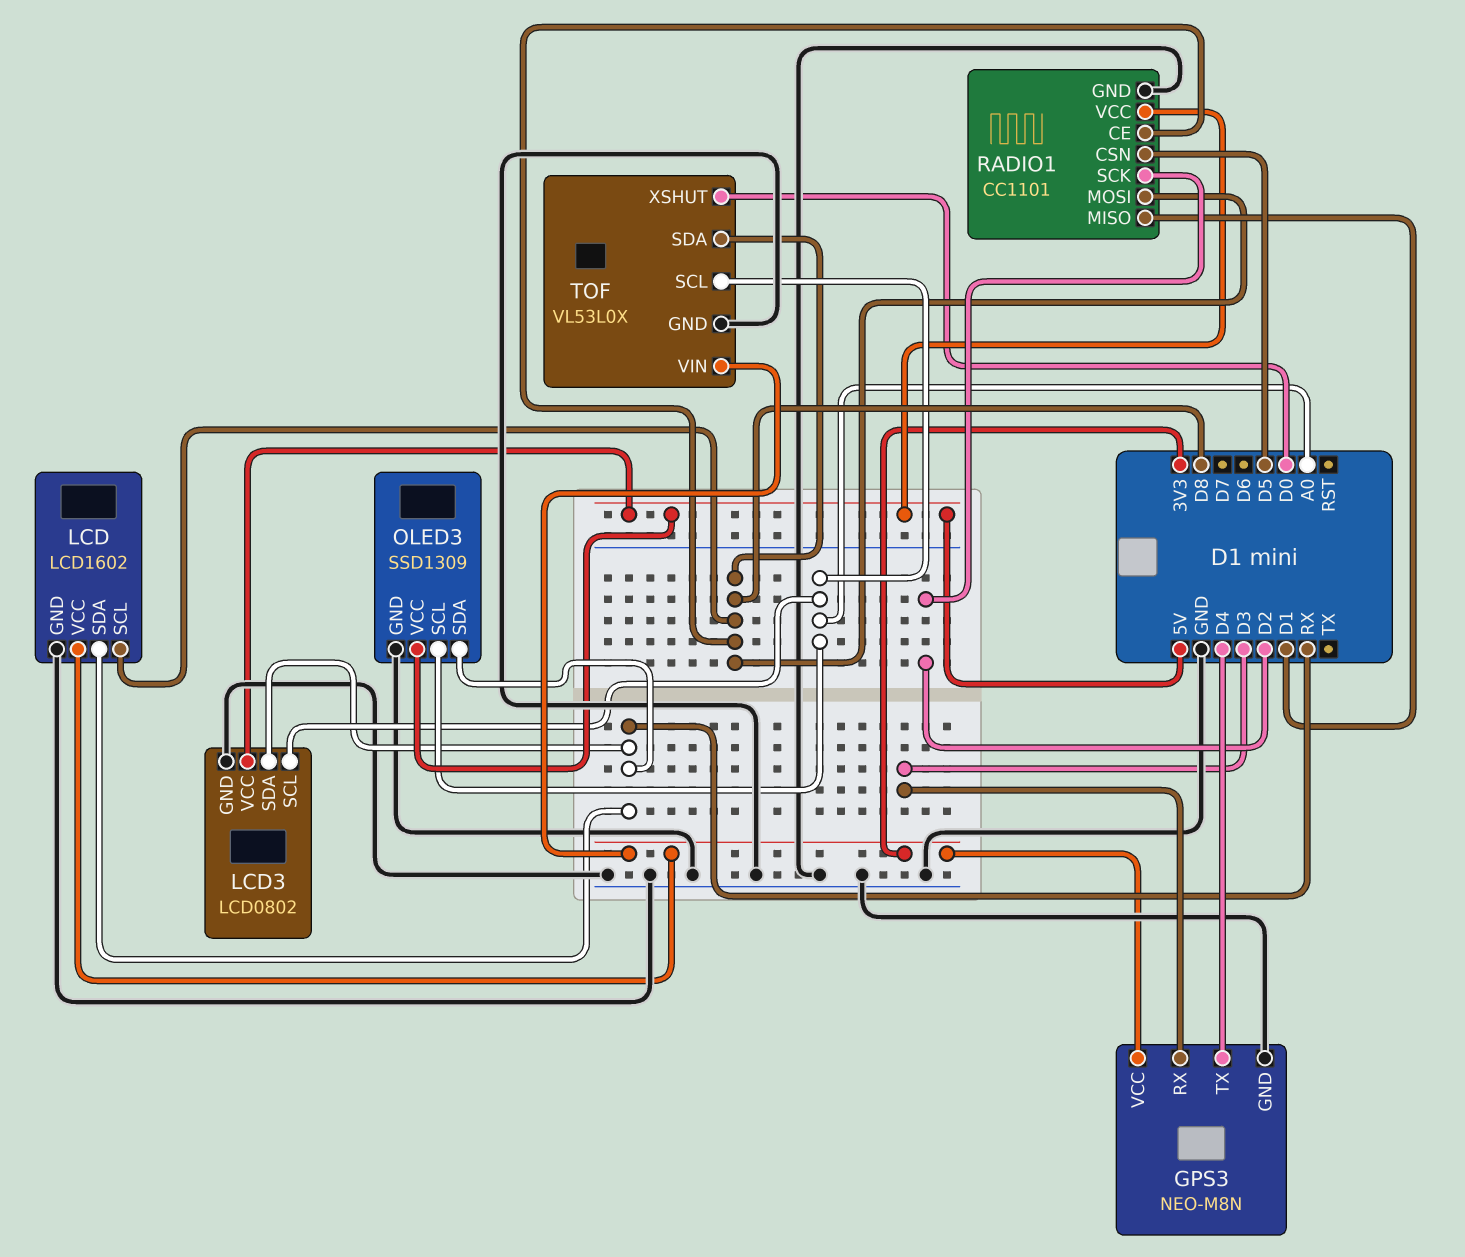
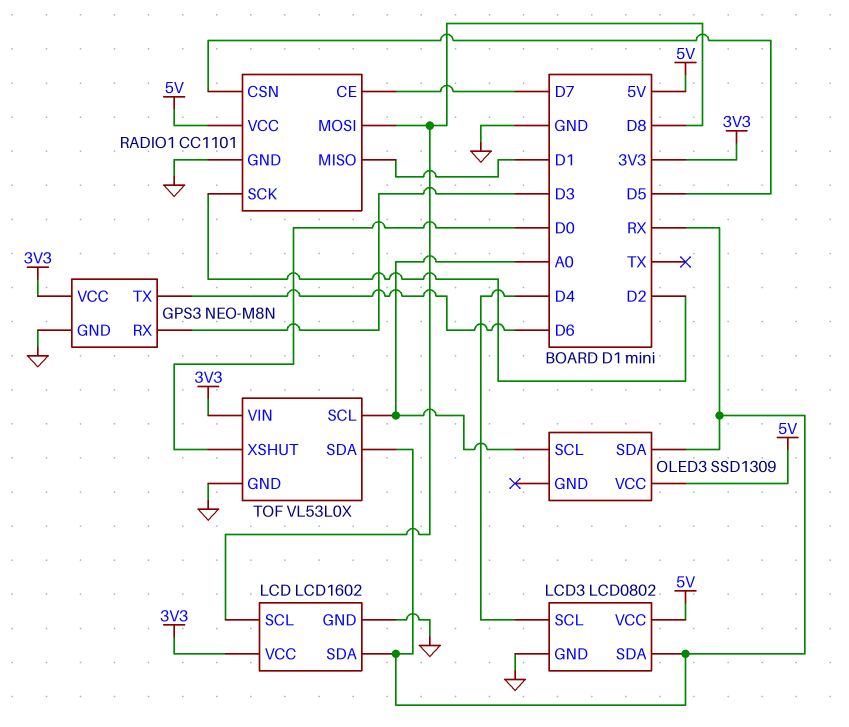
GPS3 pin TX: D4 -> D6
LCD3 pin SCL: A0 -> D4
OLED3 pin GND: GND -> none
RADIO1 pin CE: D8 -> D7
TOF pin SDA: D8 -> RX

